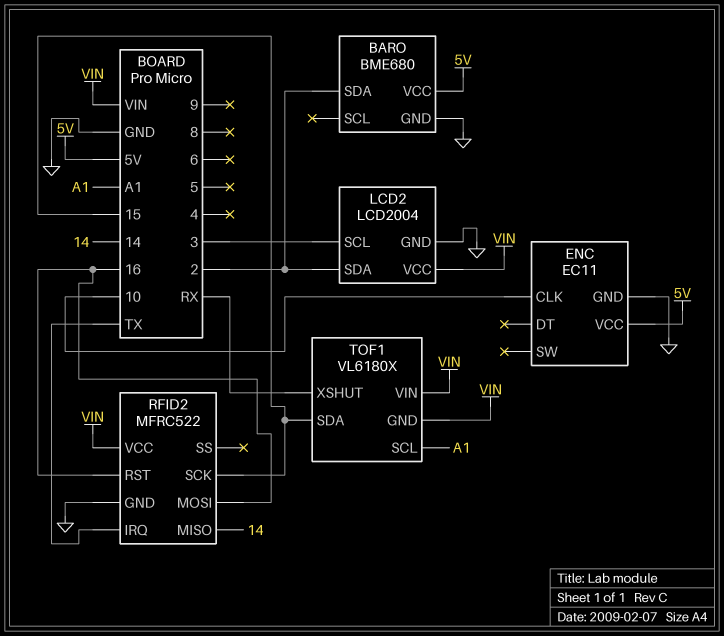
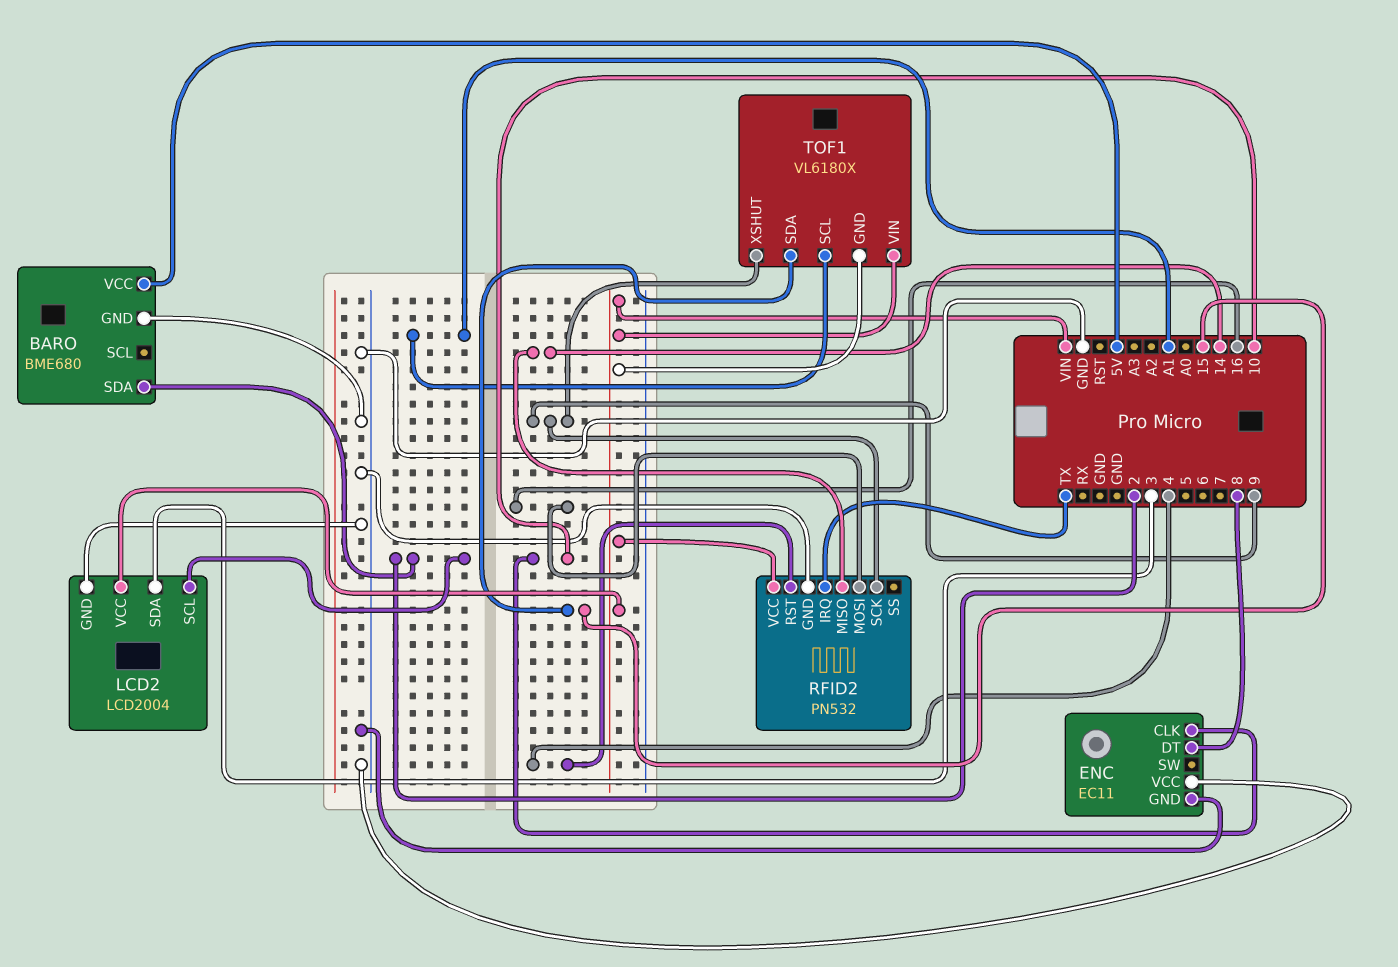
ENC pin DT: none -> 8
ENC pin VCC: 5V -> GND
LCD2 pin SCL: 3 -> 2
LCD2 pin SDA: 2 -> 3
RFID2: MFRC522 -> PN532
RFID2 pin RST: 16 -> 4
RFID2 pin SCK: 15 -> 9
TOF1 pin XSHUT: RX -> 9

